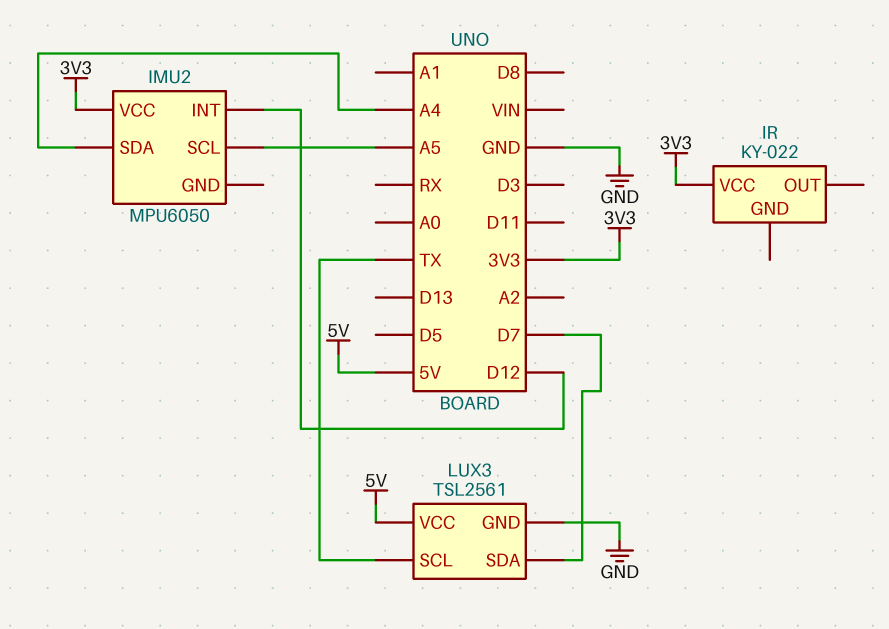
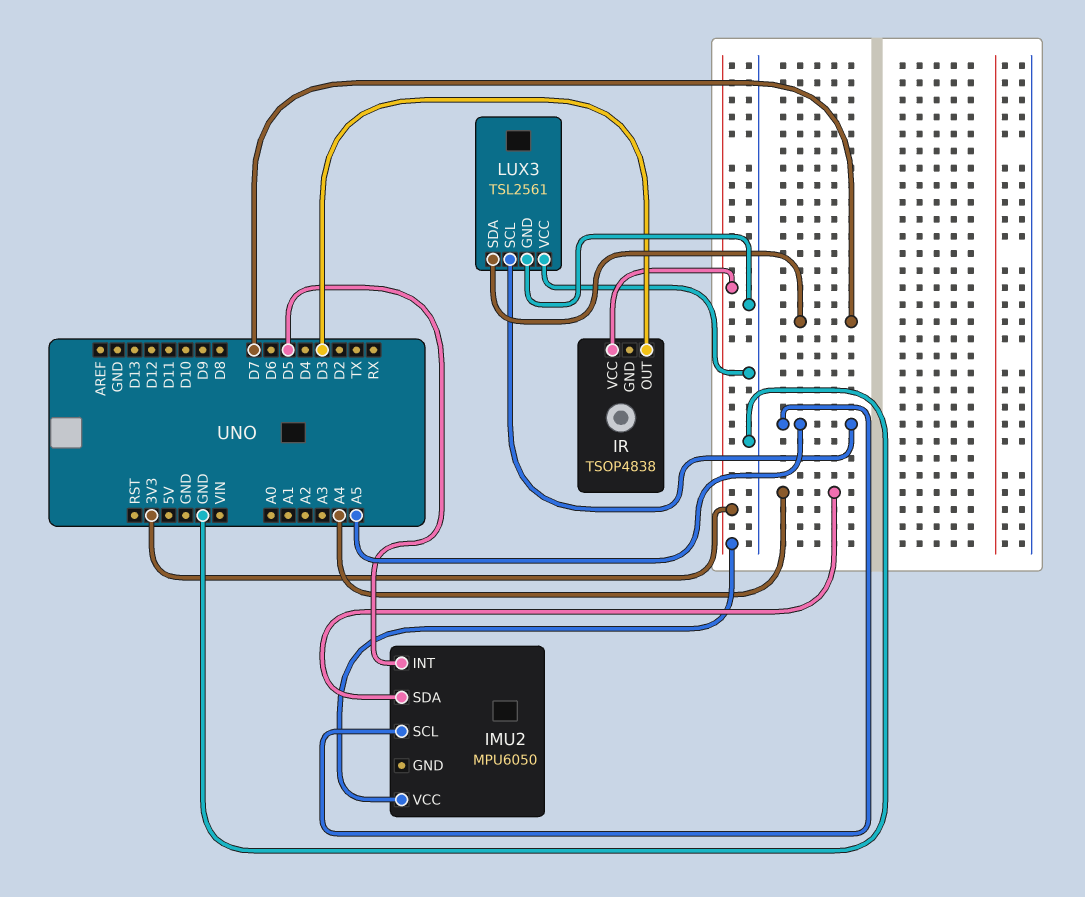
IMU2 pin INT: D12 -> D5
IR: KY-022 -> TSOP4838
IR pin OUT: none -> D3
LUX3 pin SCL: TX -> A5
LUX3 pin VCC: 5V -> GND

